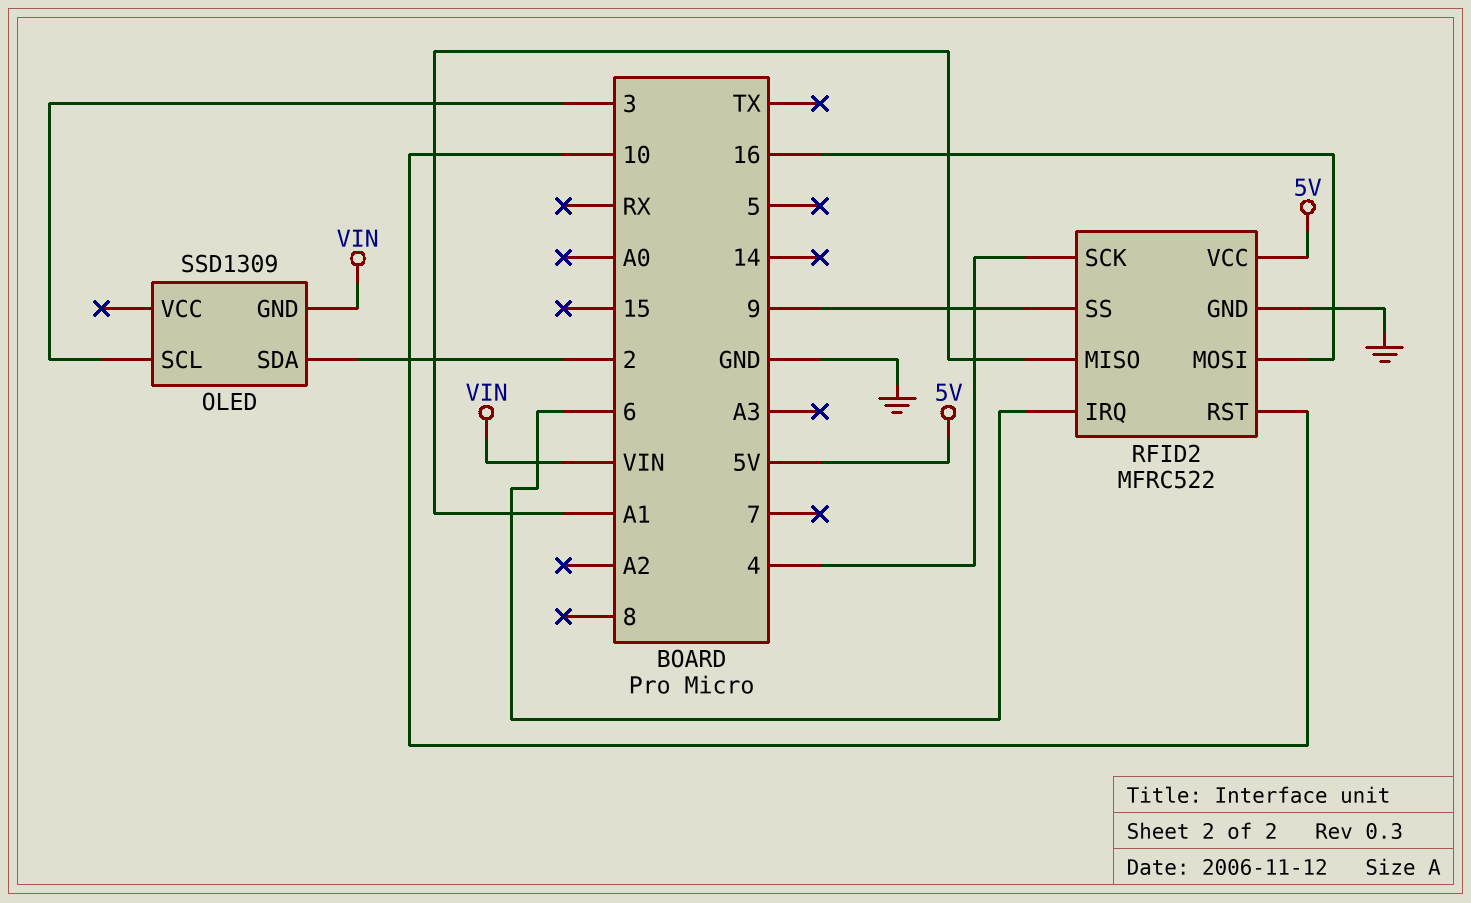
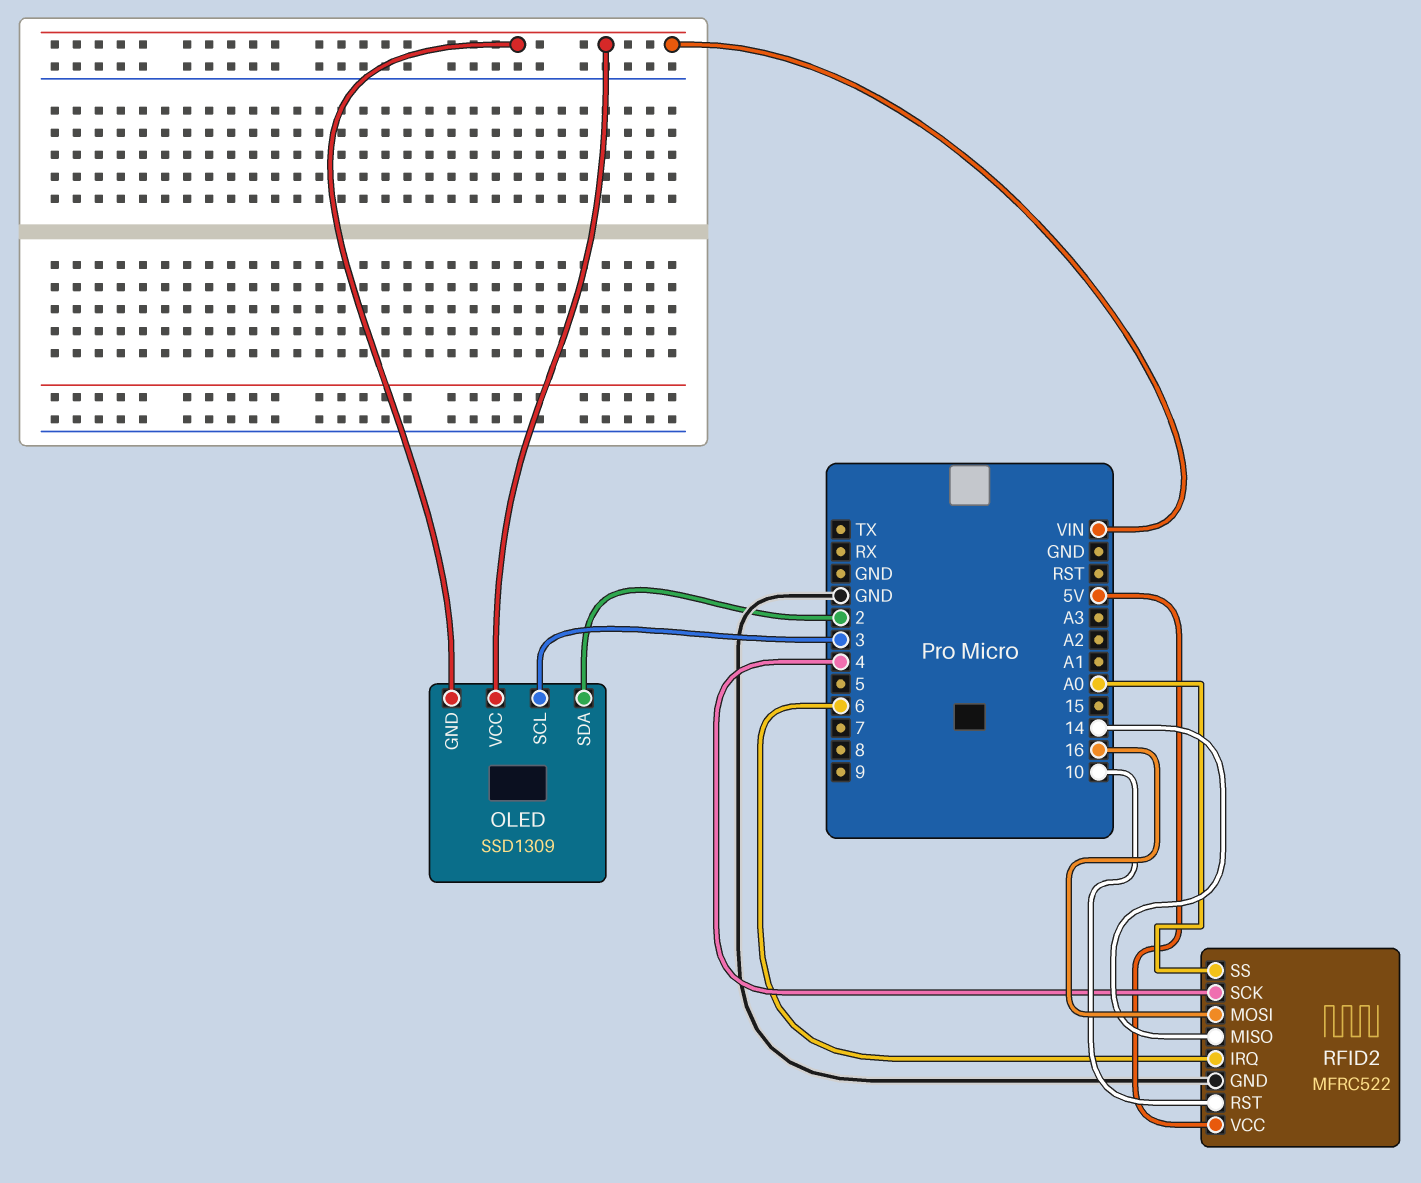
OLED pin VCC: none -> VIN
RFID2 pin MISO: A1 -> 14
RFID2 pin SS: 9 -> A0

